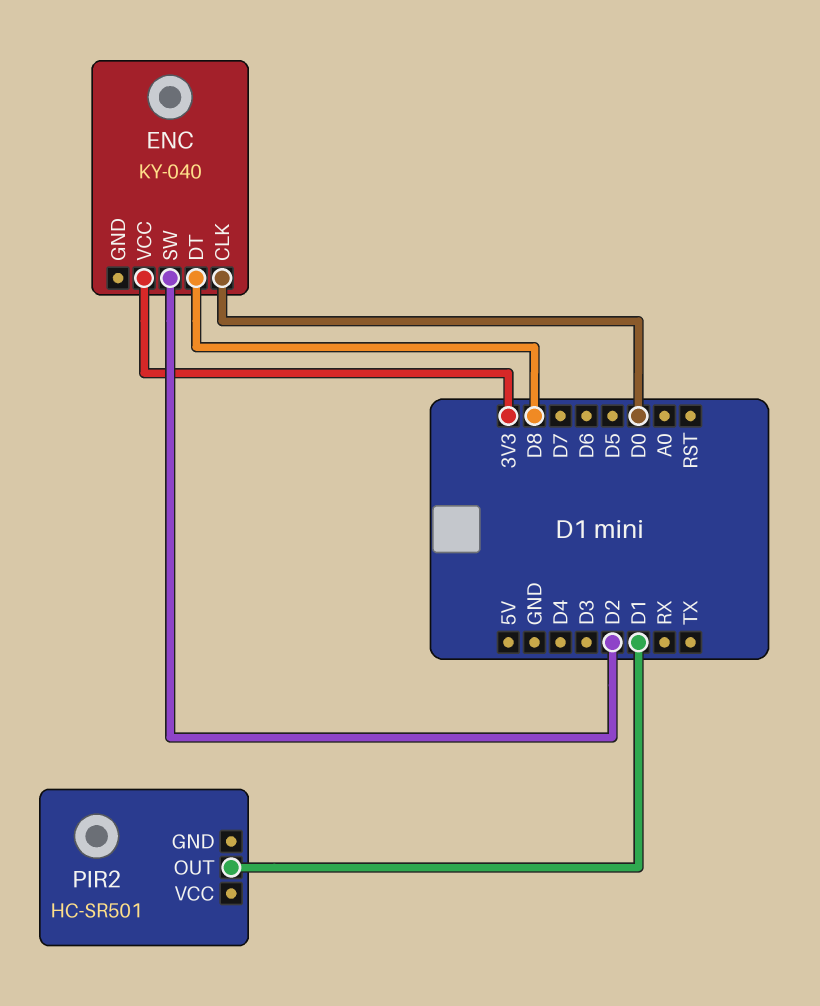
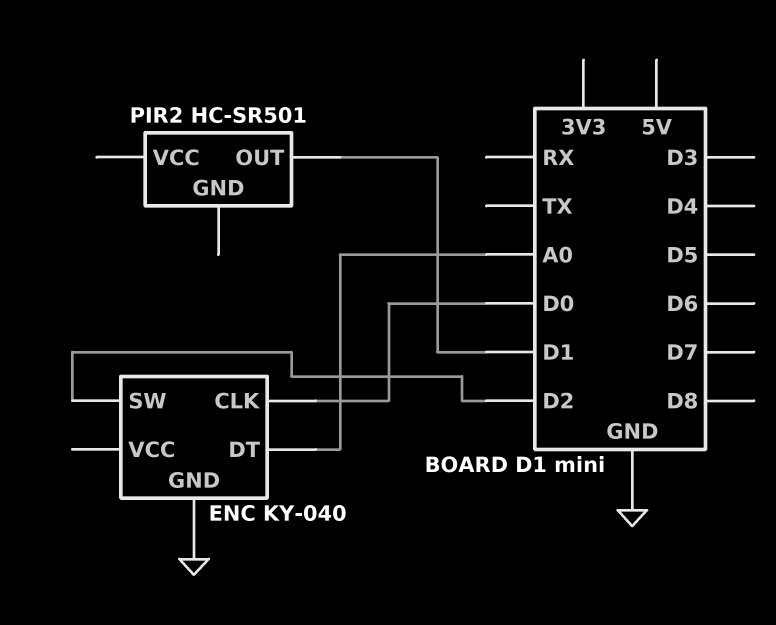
ENC pin DT: D8 -> A0
ENC pin GND: none -> GND
ENC pin VCC: 3V3 -> none

